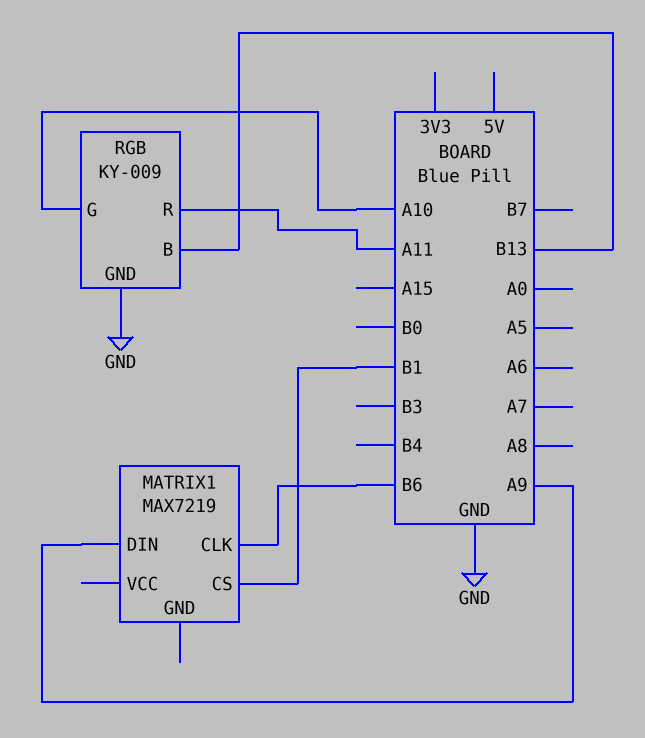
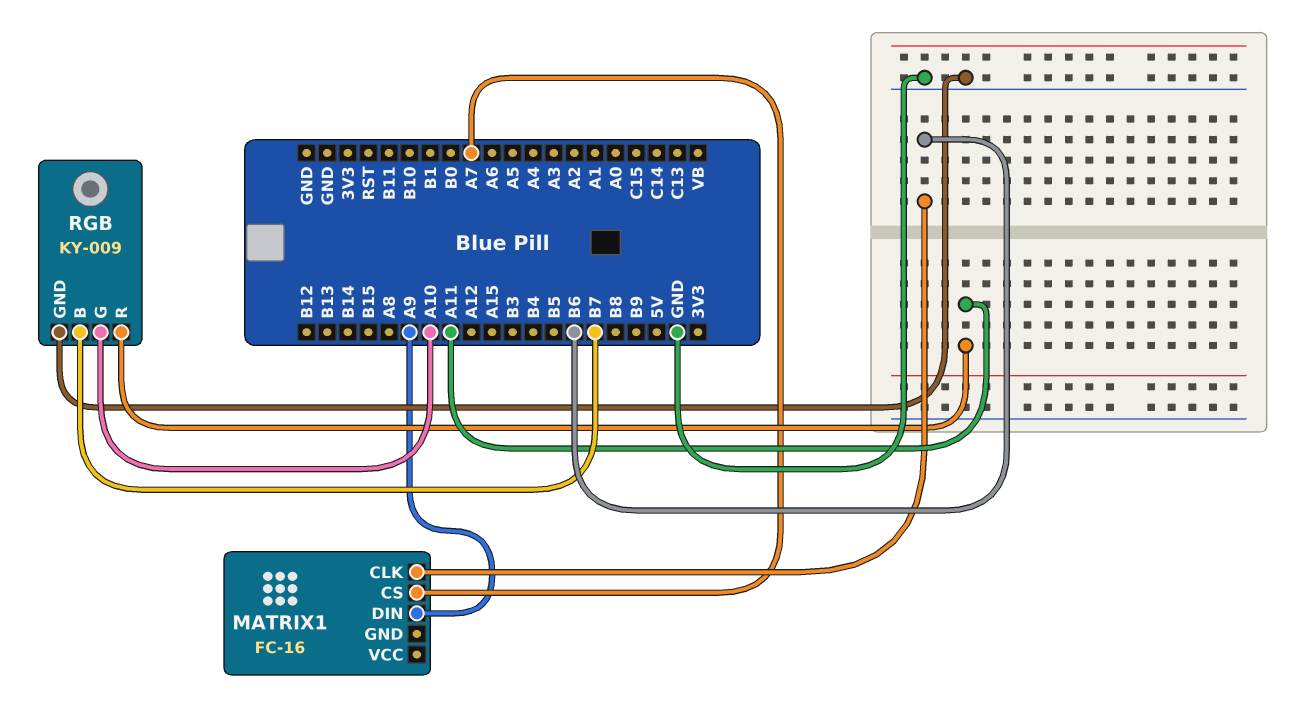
MATRIX1: MAX7219 -> FC-16
MATRIX1 pin CS: B1 -> A7
RGB pin B: B13 -> B7

